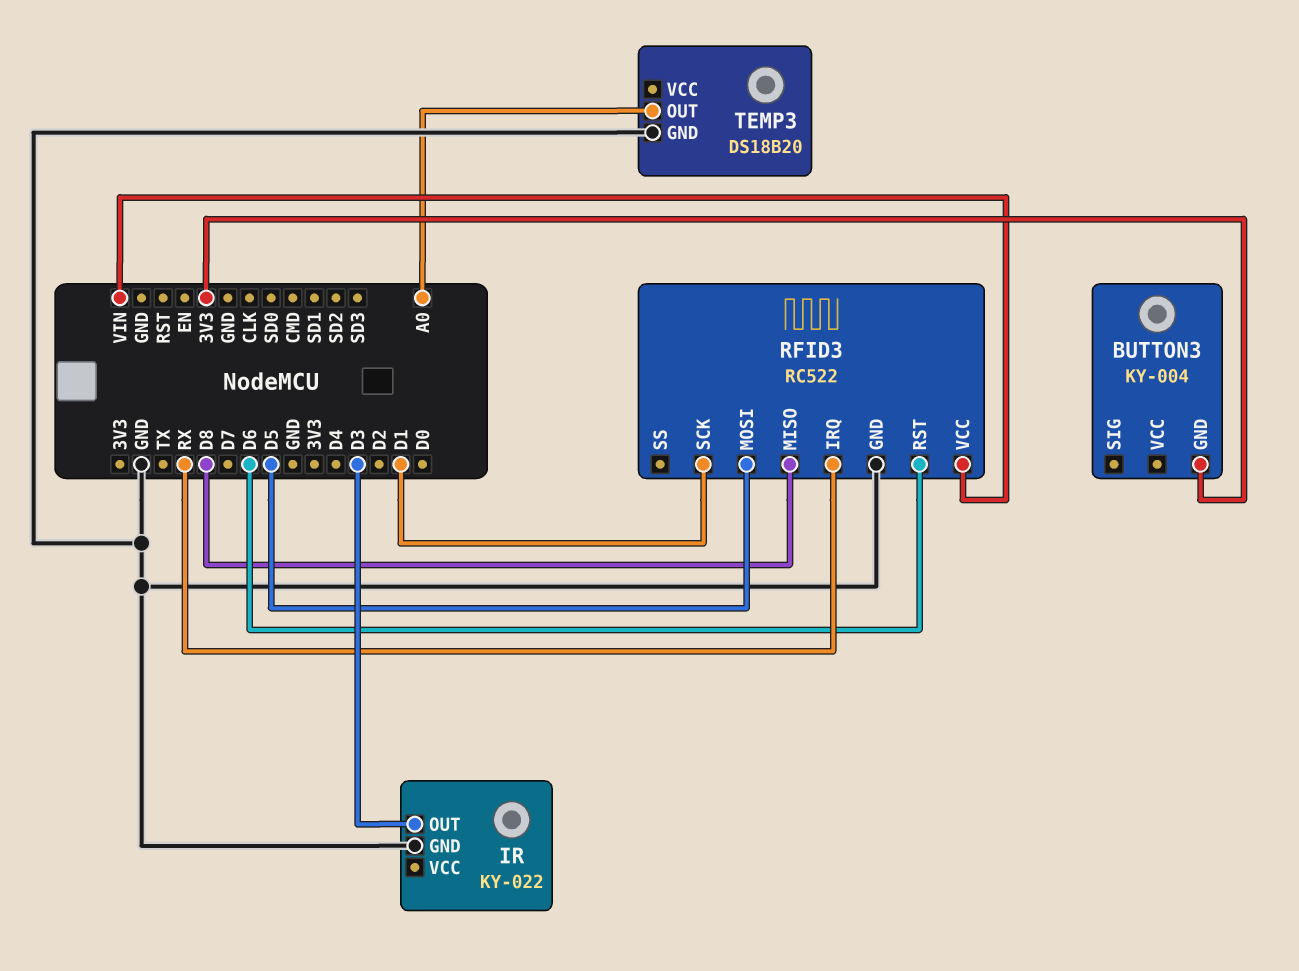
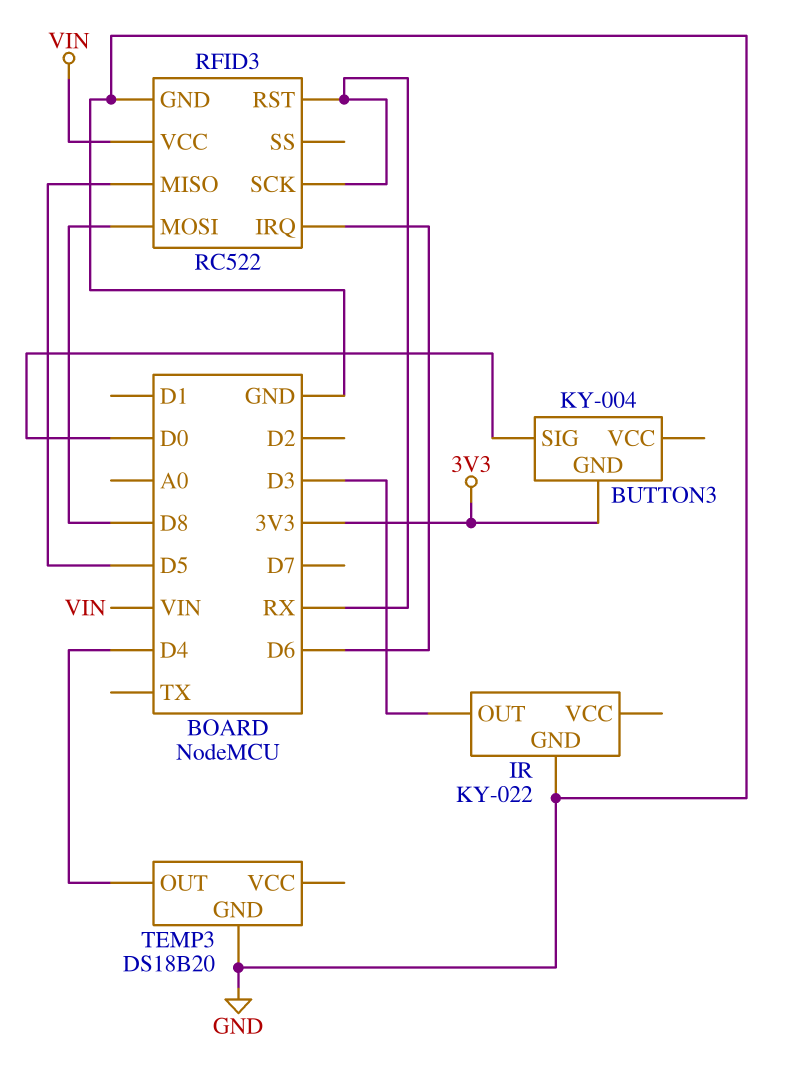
BUTTON3 pin SIG: none -> D0
RFID3 pin IRQ: RX -> D6
RFID3 pin MISO: D8 -> D5
RFID3 pin MOSI: D5 -> D8
RFID3 pin RST: D6 -> RX
RFID3 pin SCK: D1 -> RX
TEMP3 pin OUT: A0 -> D4

